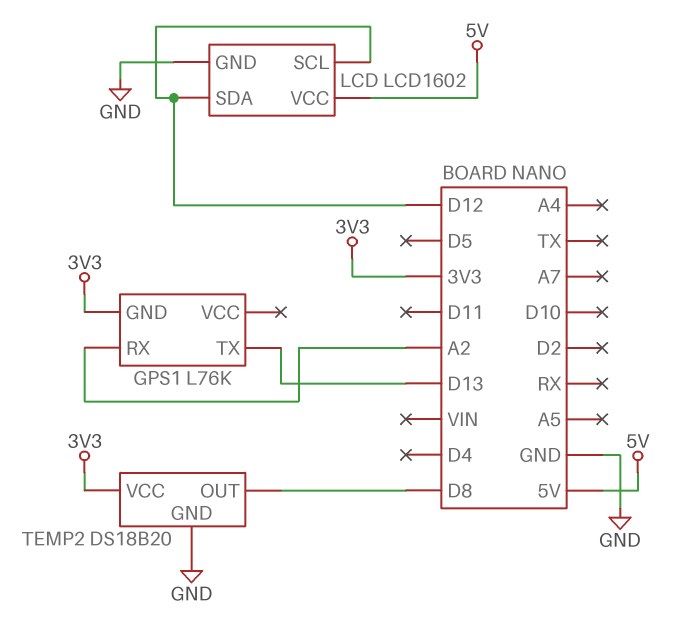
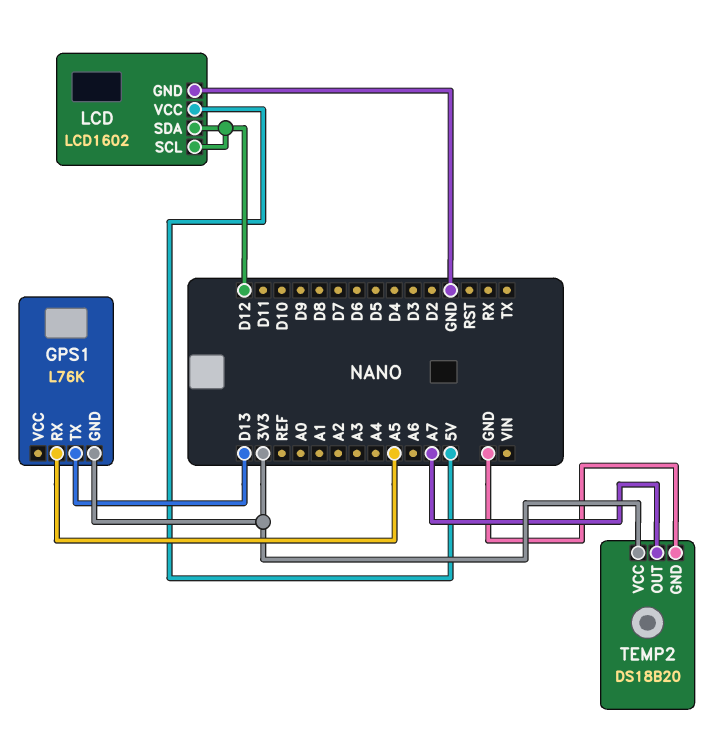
GPS1 pin RX: A2 -> A5
TEMP2 pin OUT: D8 -> A7

